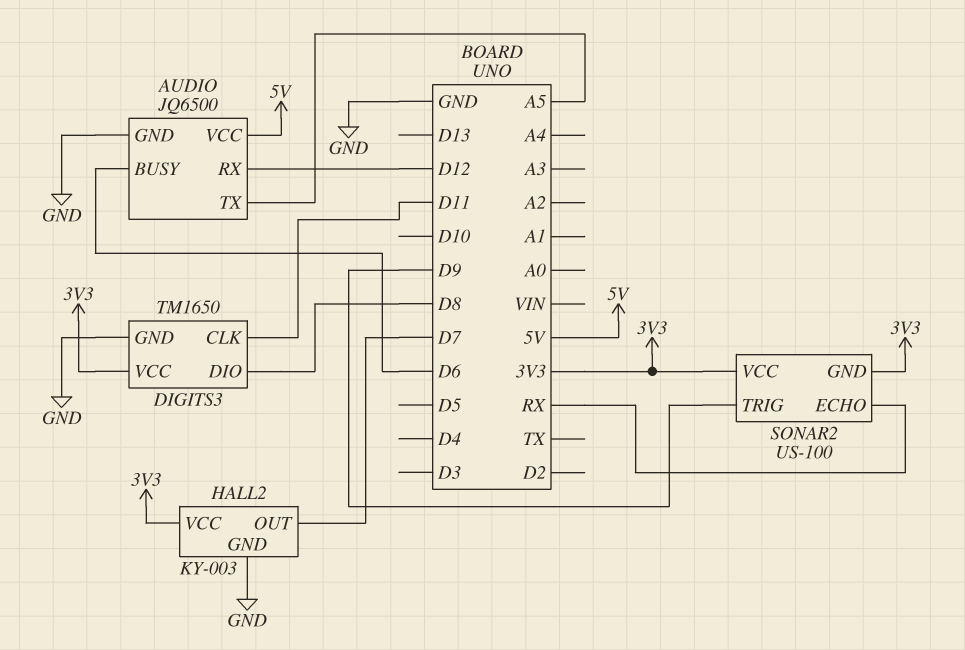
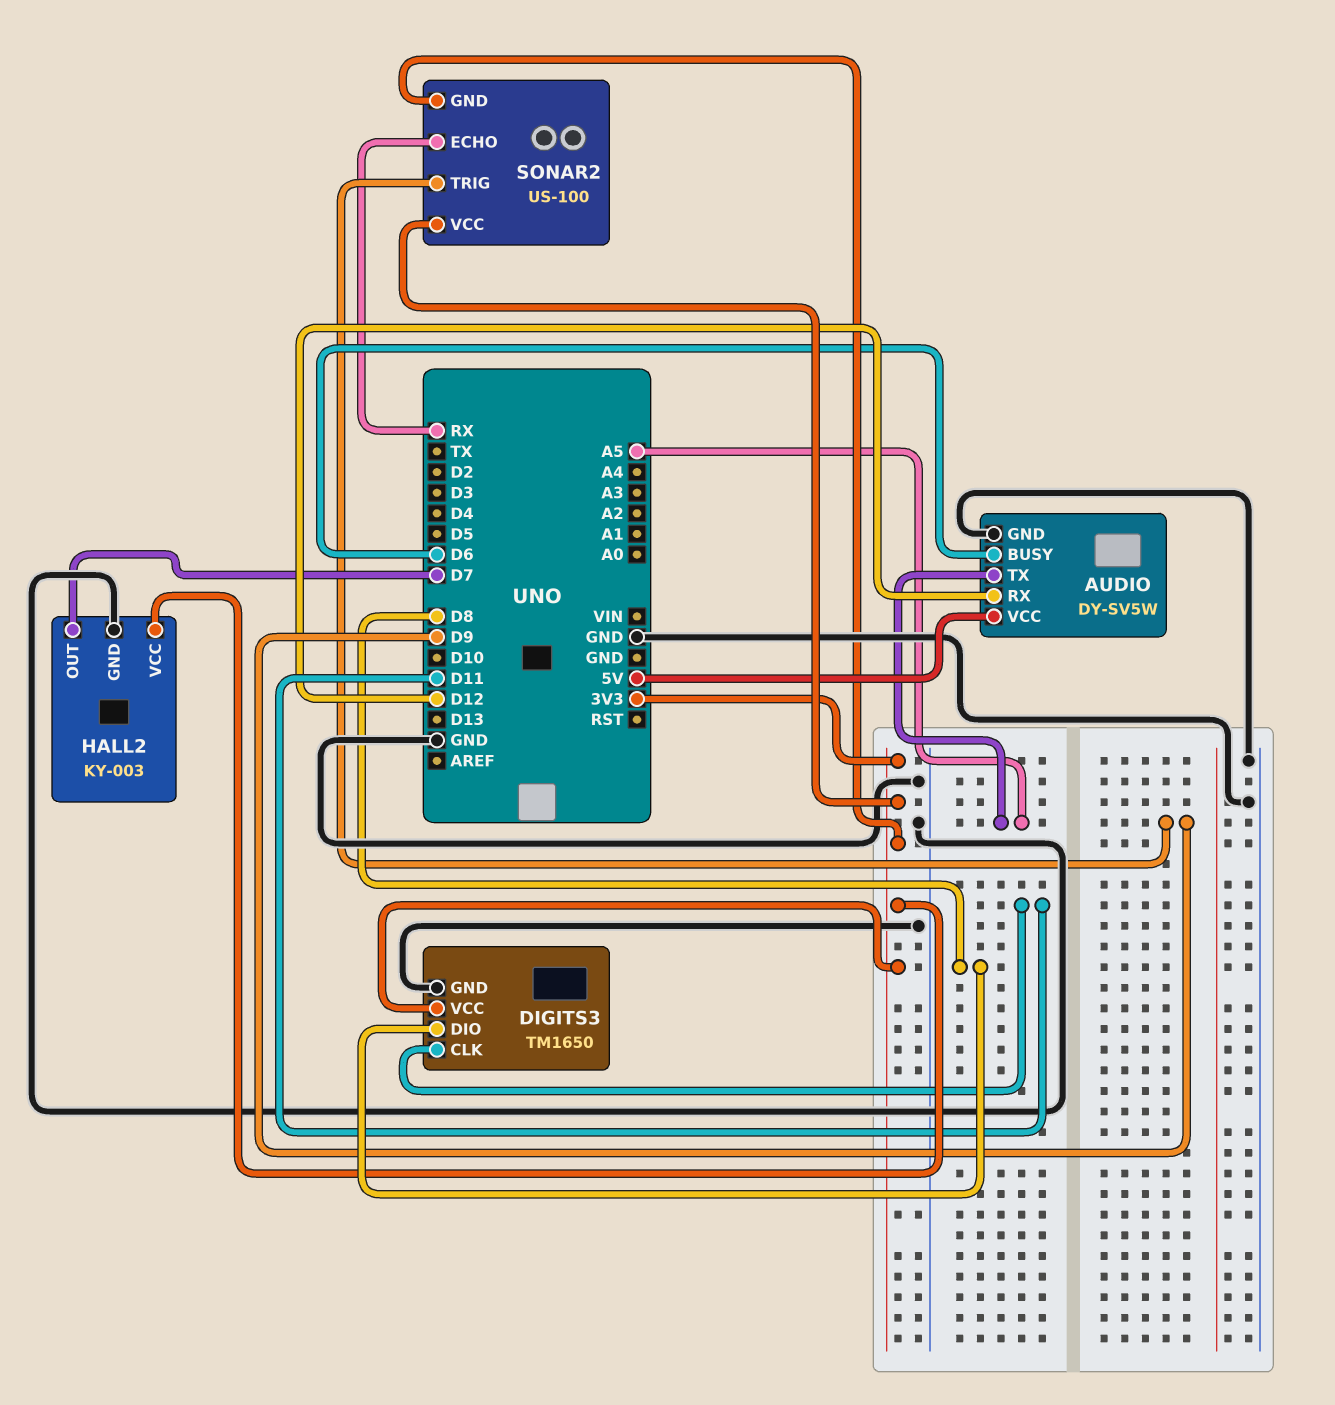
AUDIO: JQ6500 -> DY-SV5W

